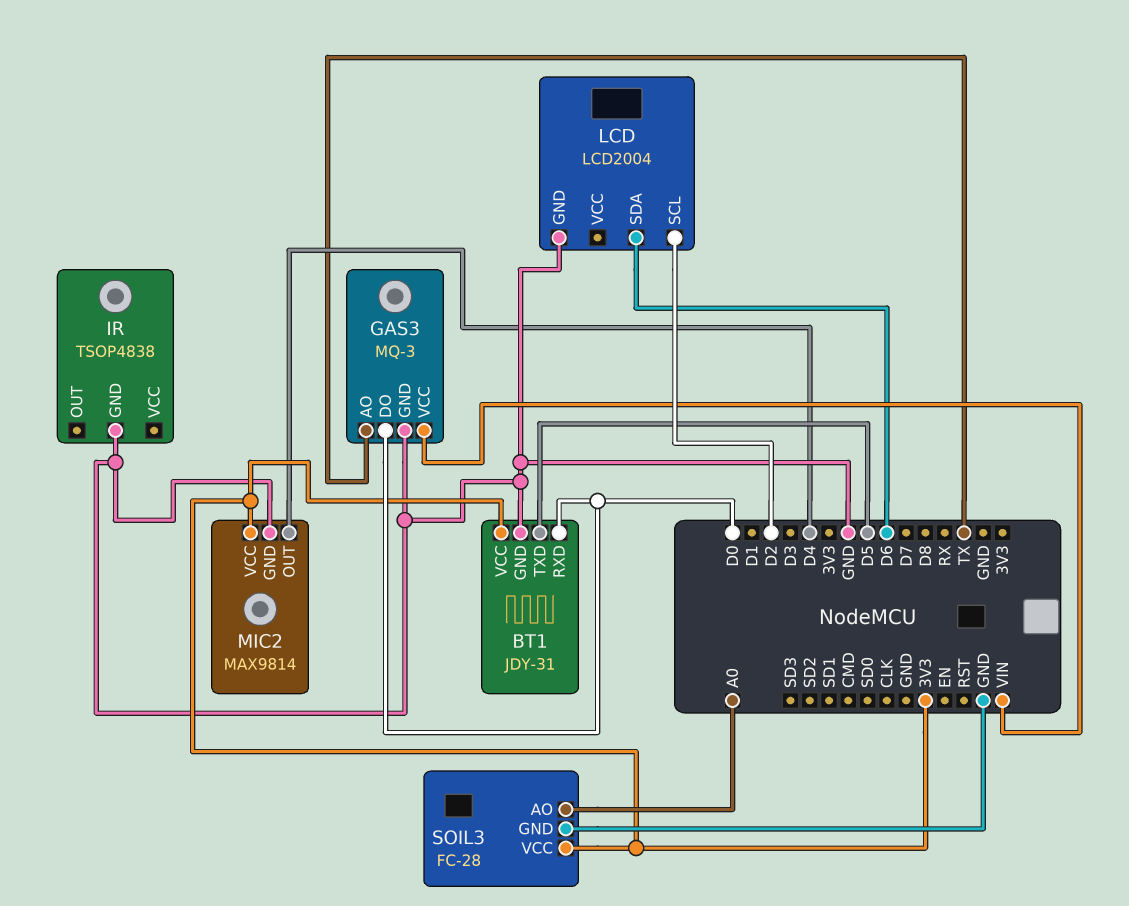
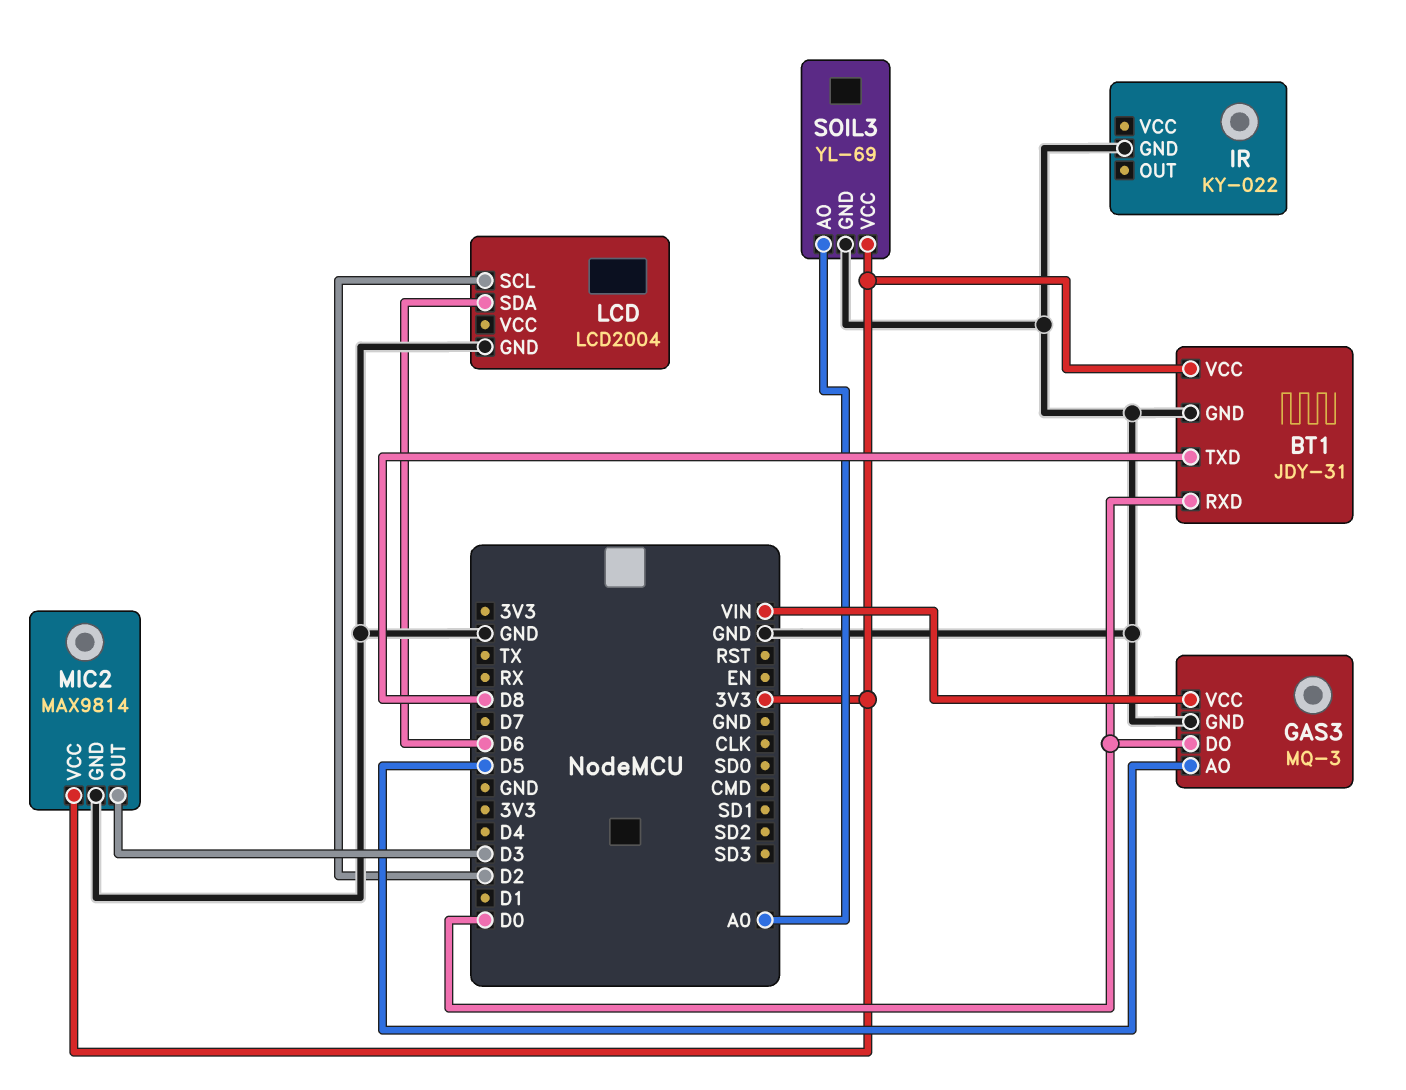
BT1 pin TXD: D5 -> D8
GAS3 pin AO: TX -> D5
IR: TSOP4838 -> KY-022
MIC2 pin OUT: D4 -> D3
SOIL3: FC-28 -> YL-69

